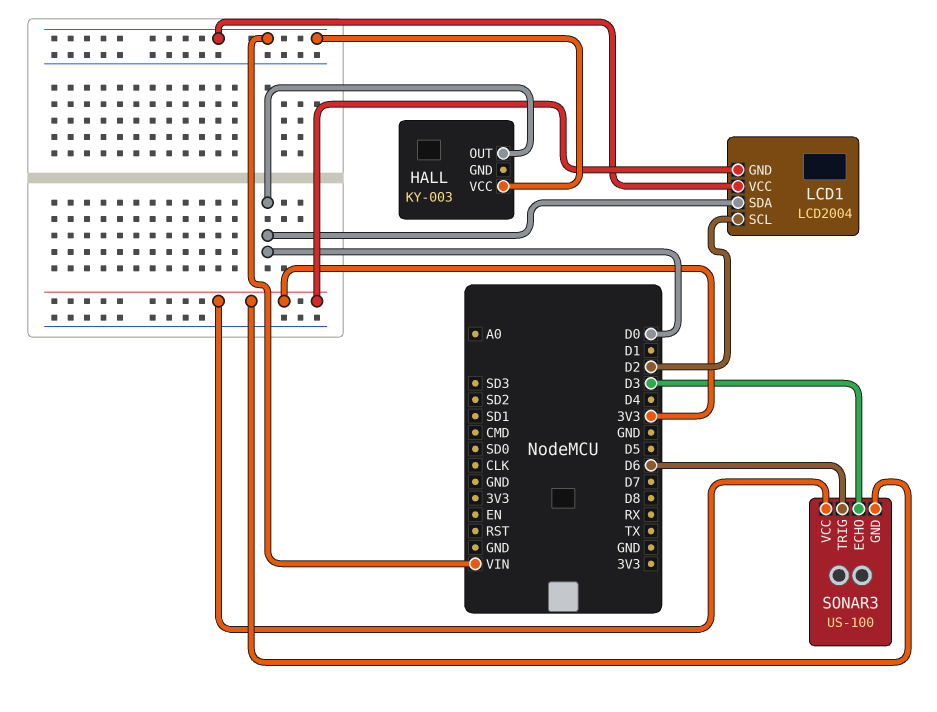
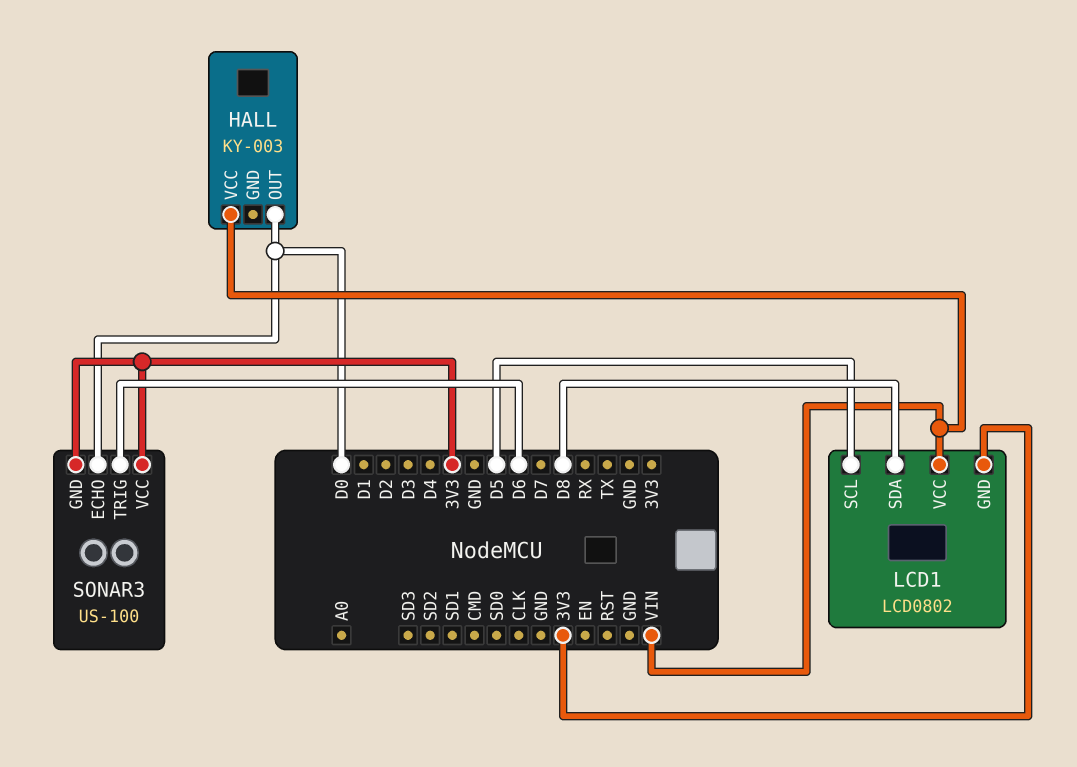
LCD1: LCD2004 -> LCD0802
LCD1 pin SCL: D2 -> D5
LCD1 pin SDA: D0 -> D8
SONAR3 pin ECHO: D3 -> D0

